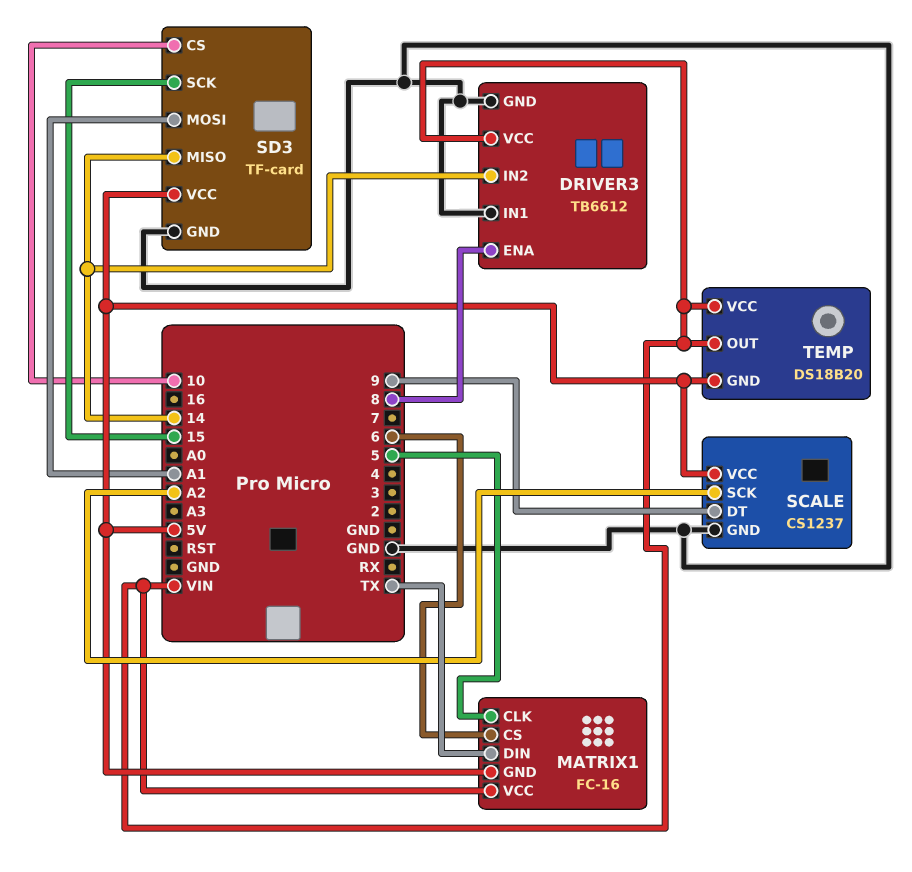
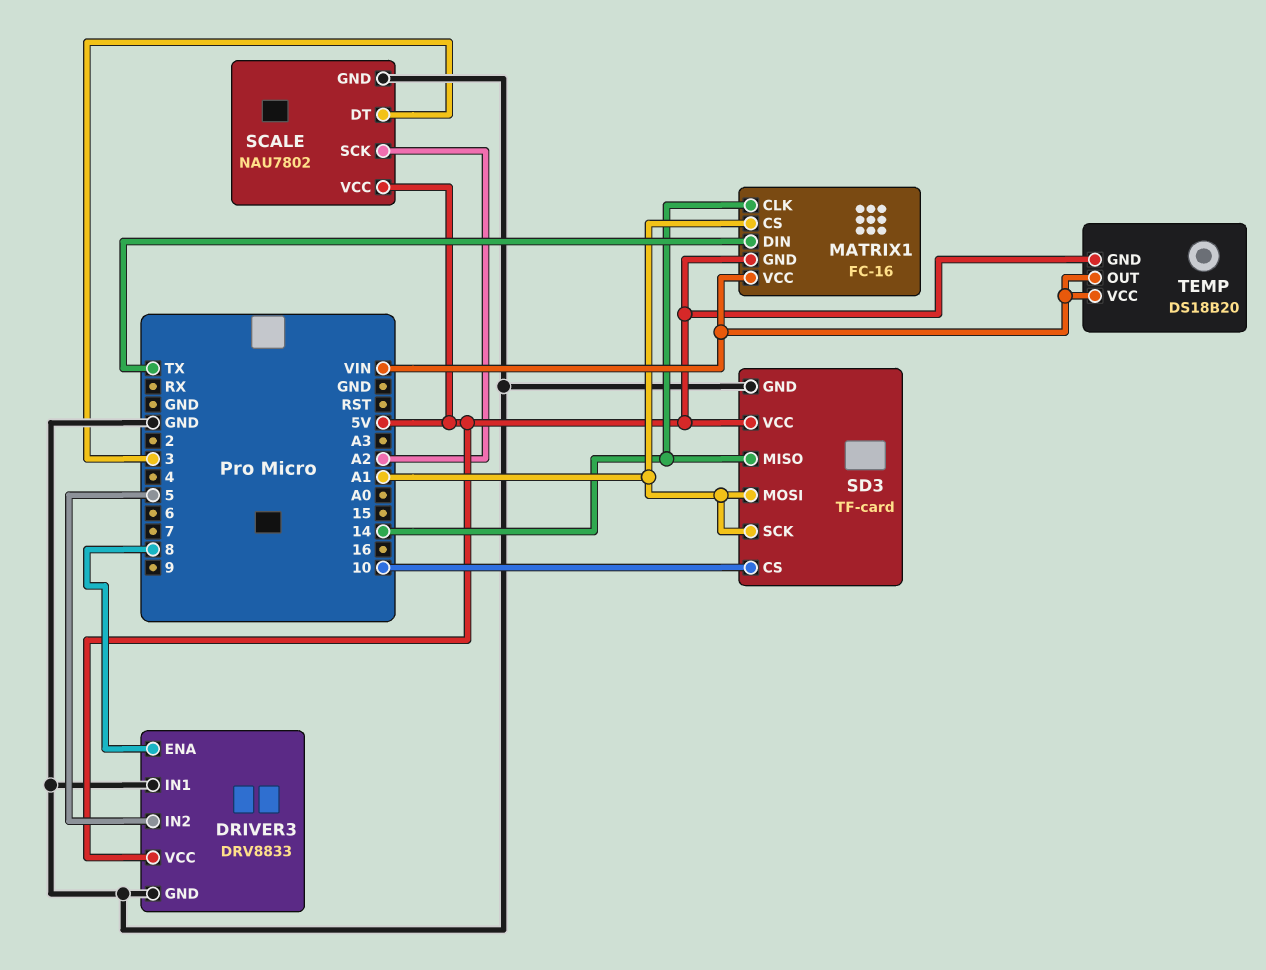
DRIVER3: TB6612 -> DRV8833
DRIVER3 pin IN2: 14 -> 5
DRIVER3 pin VCC: VIN -> 5V
MATRIX1 pin CLK: 5 -> 14
MATRIX1 pin CS: 6 -> A1
SCALE: CS1237 -> NAU7802
SCALE pin DT: 9 -> 3
SD3 pin SCK: 15 -> A1

